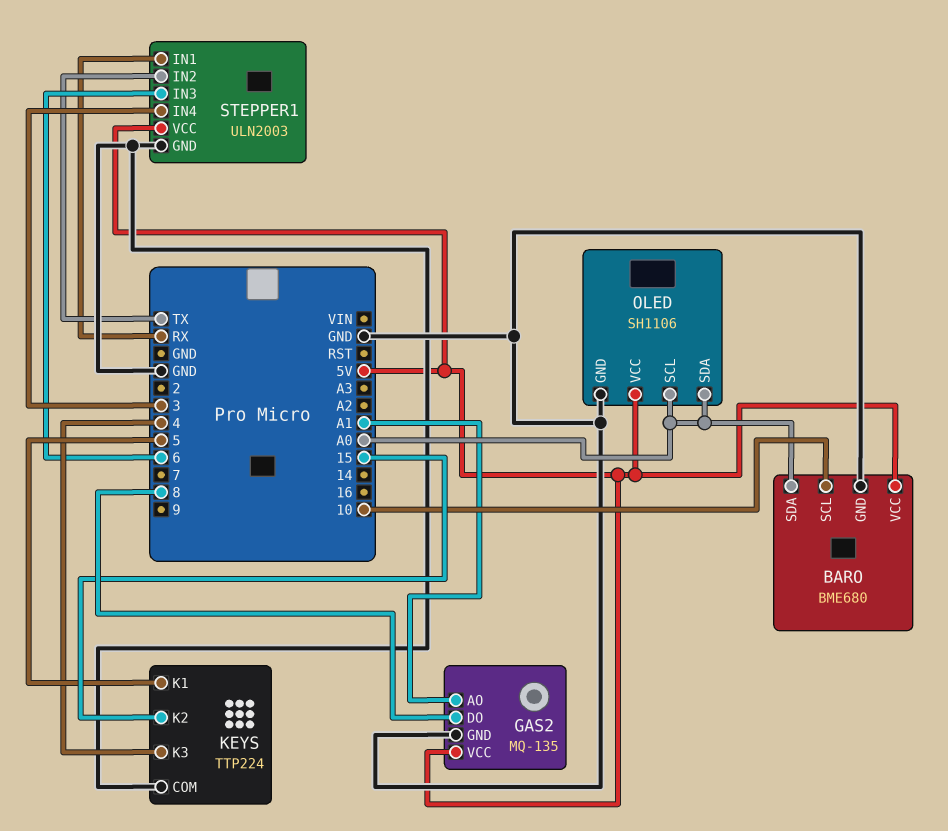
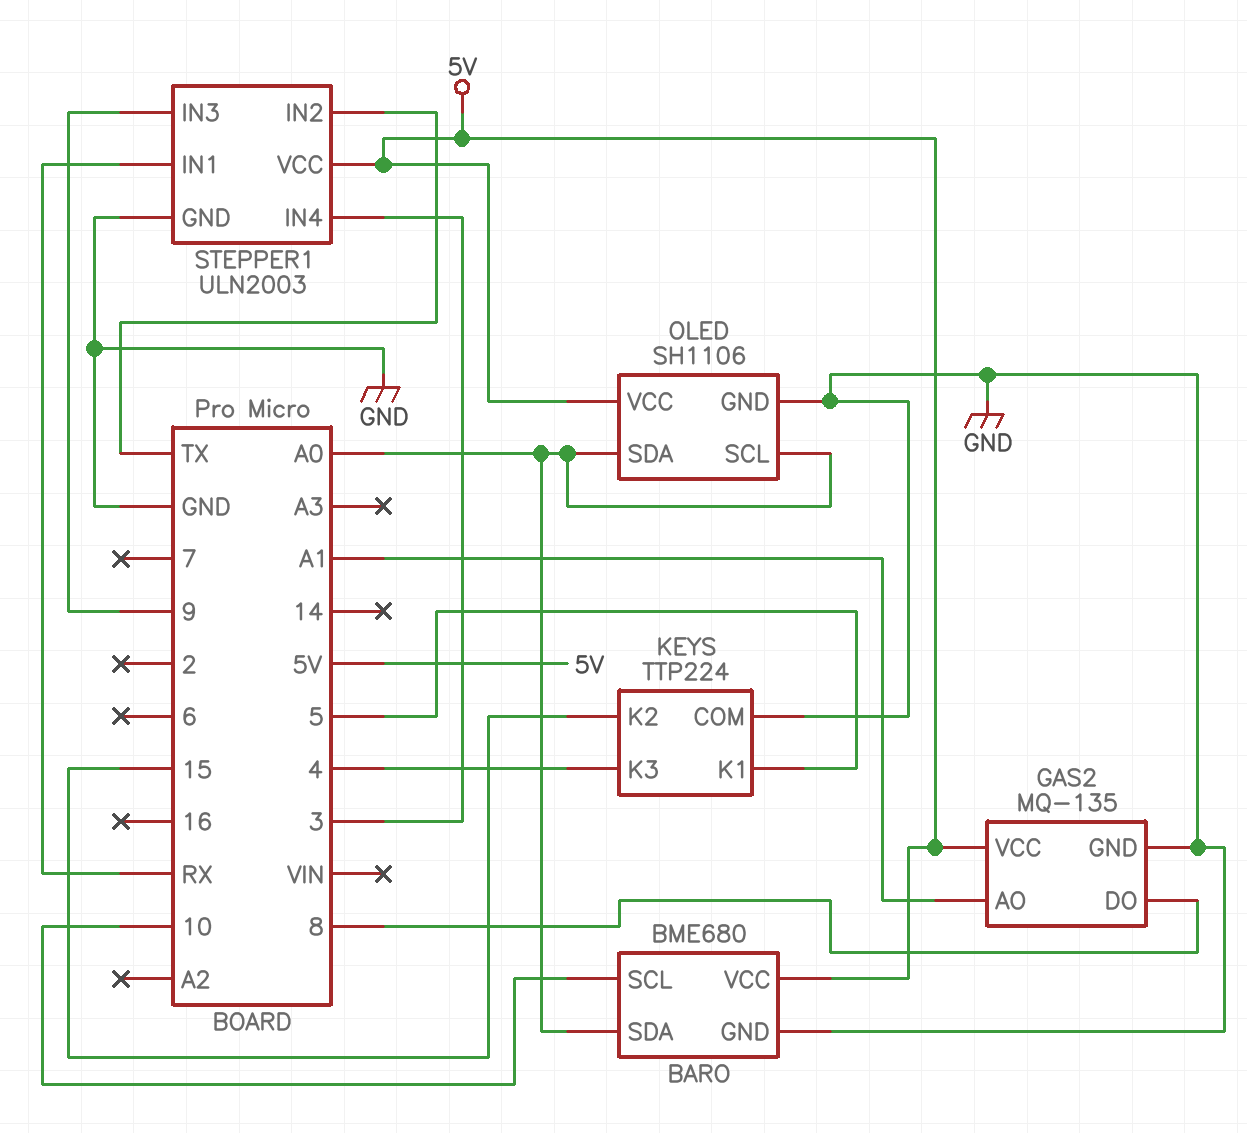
STEPPER1 pin IN3: 6 -> 9

